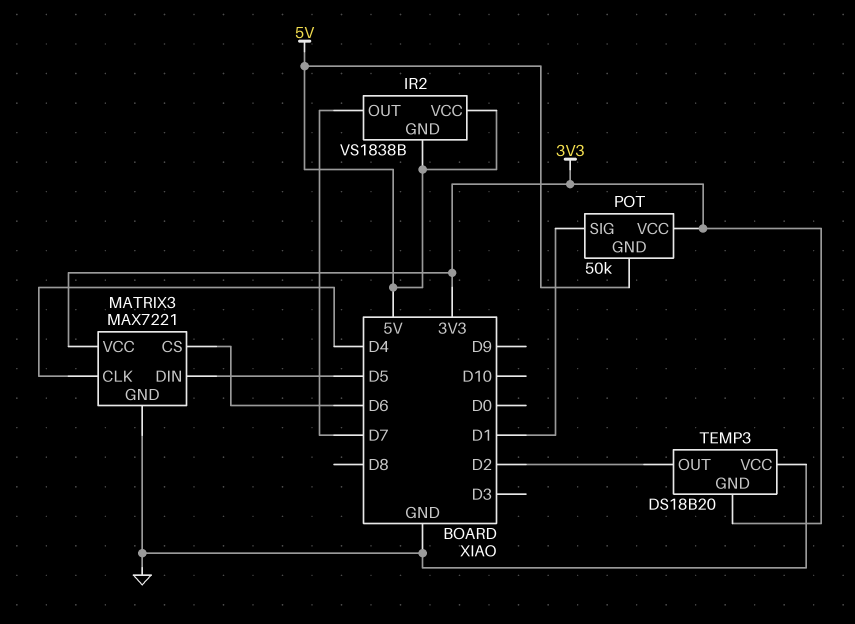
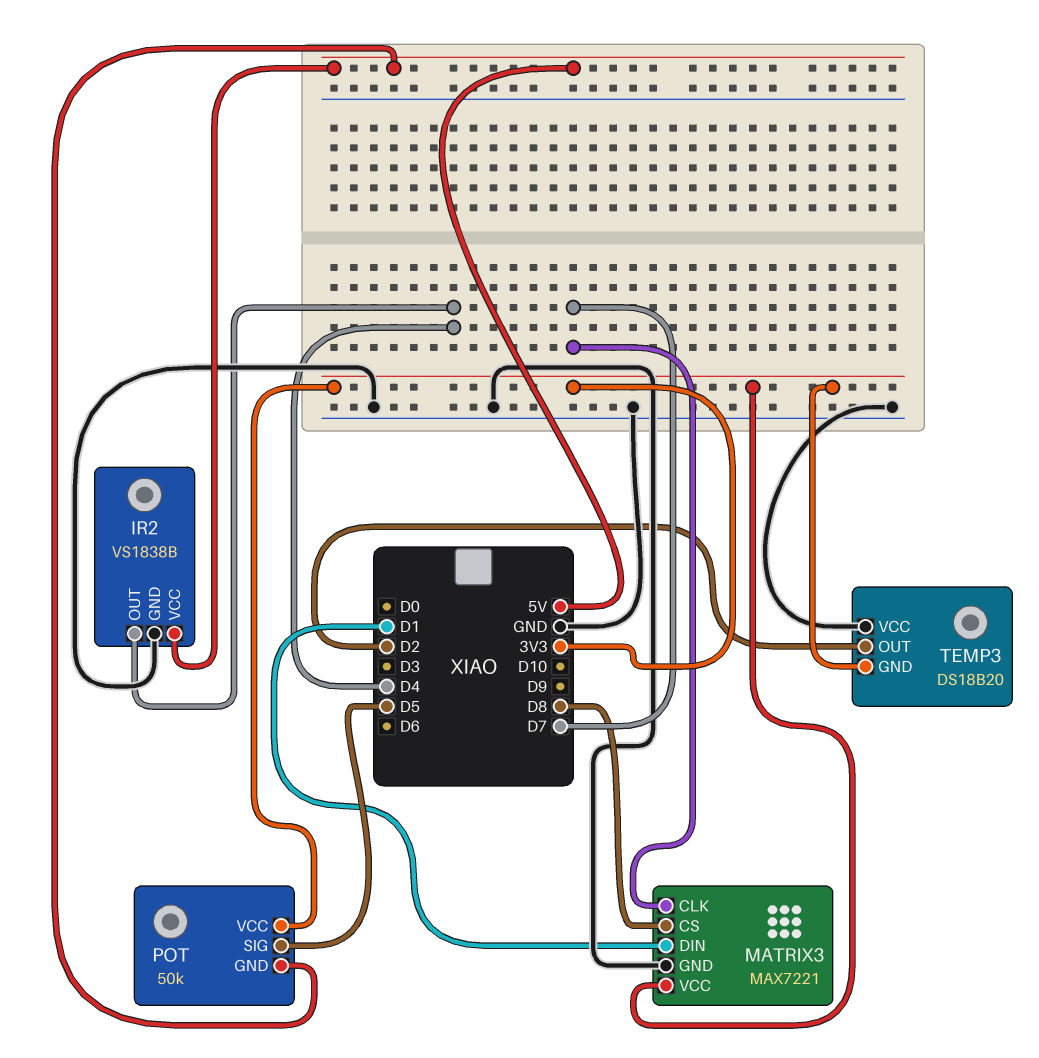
IR2 pin GND: 5V -> GND
IR2 pin OUT: D7 -> D4
MATRIX3 pin CLK: D4 -> D7
MATRIX3 pin CS: D6 -> D8
MATRIX3 pin DIN: D5 -> D1
POT pin SIG: D1 -> D5

